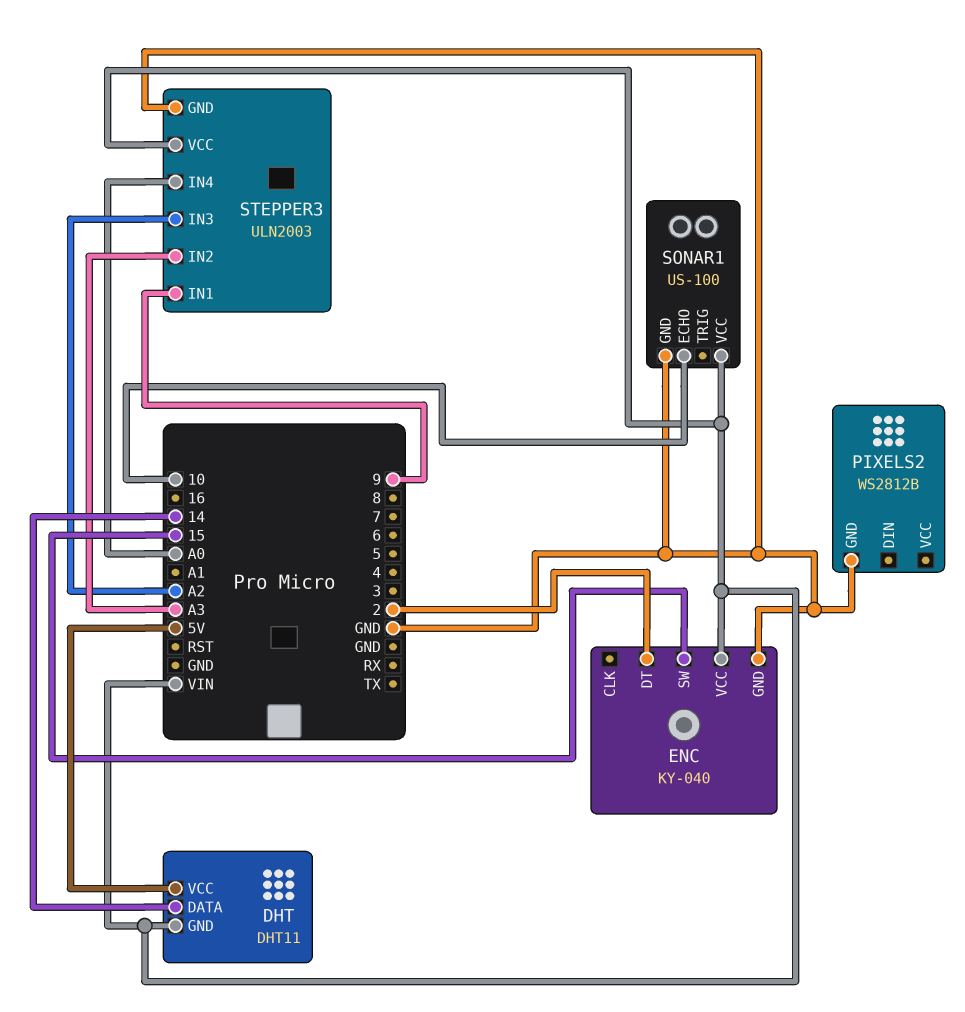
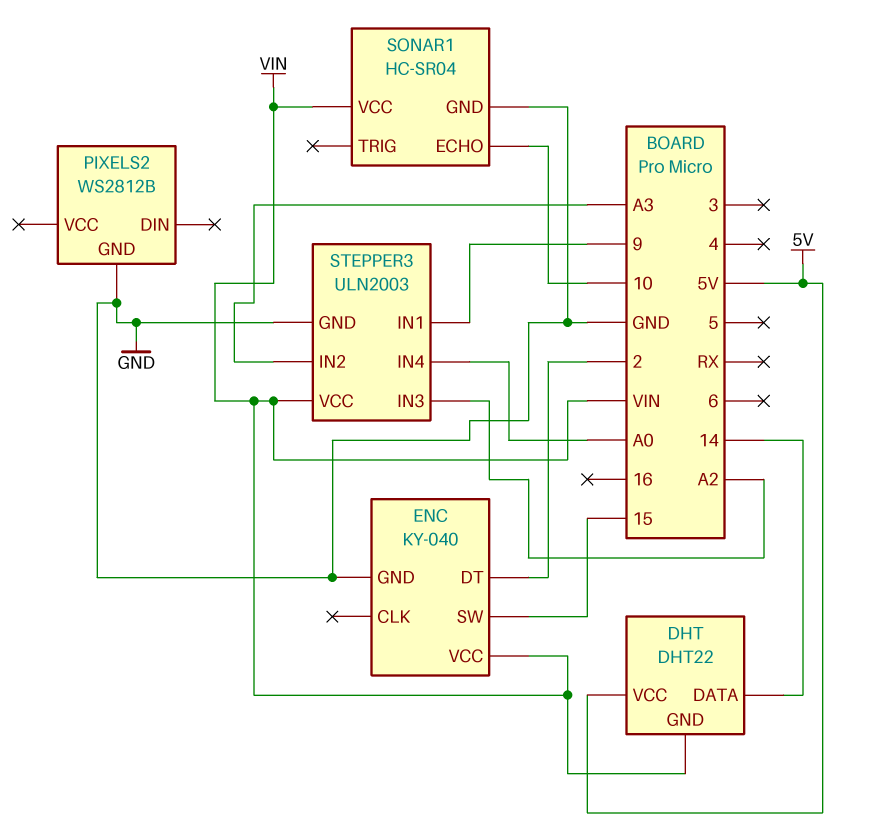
DHT: DHT11 -> DHT22
SONAR1: US-100 -> HC-SR04

